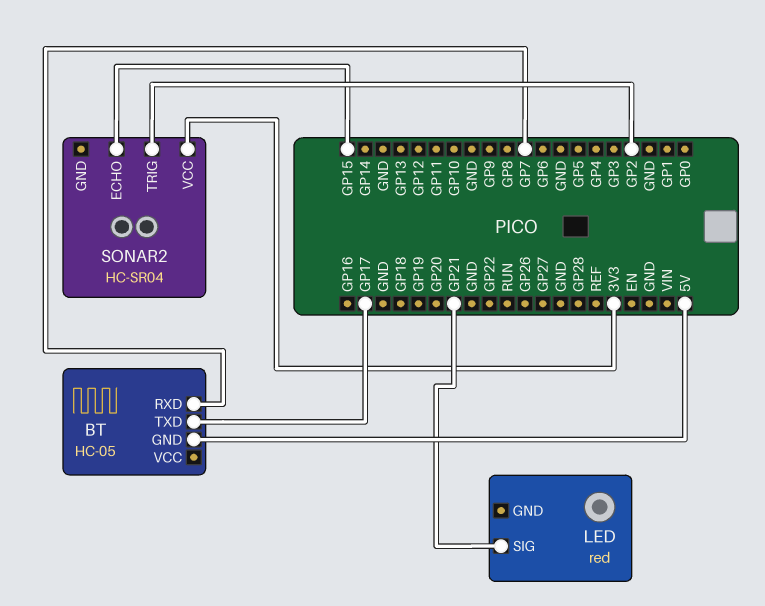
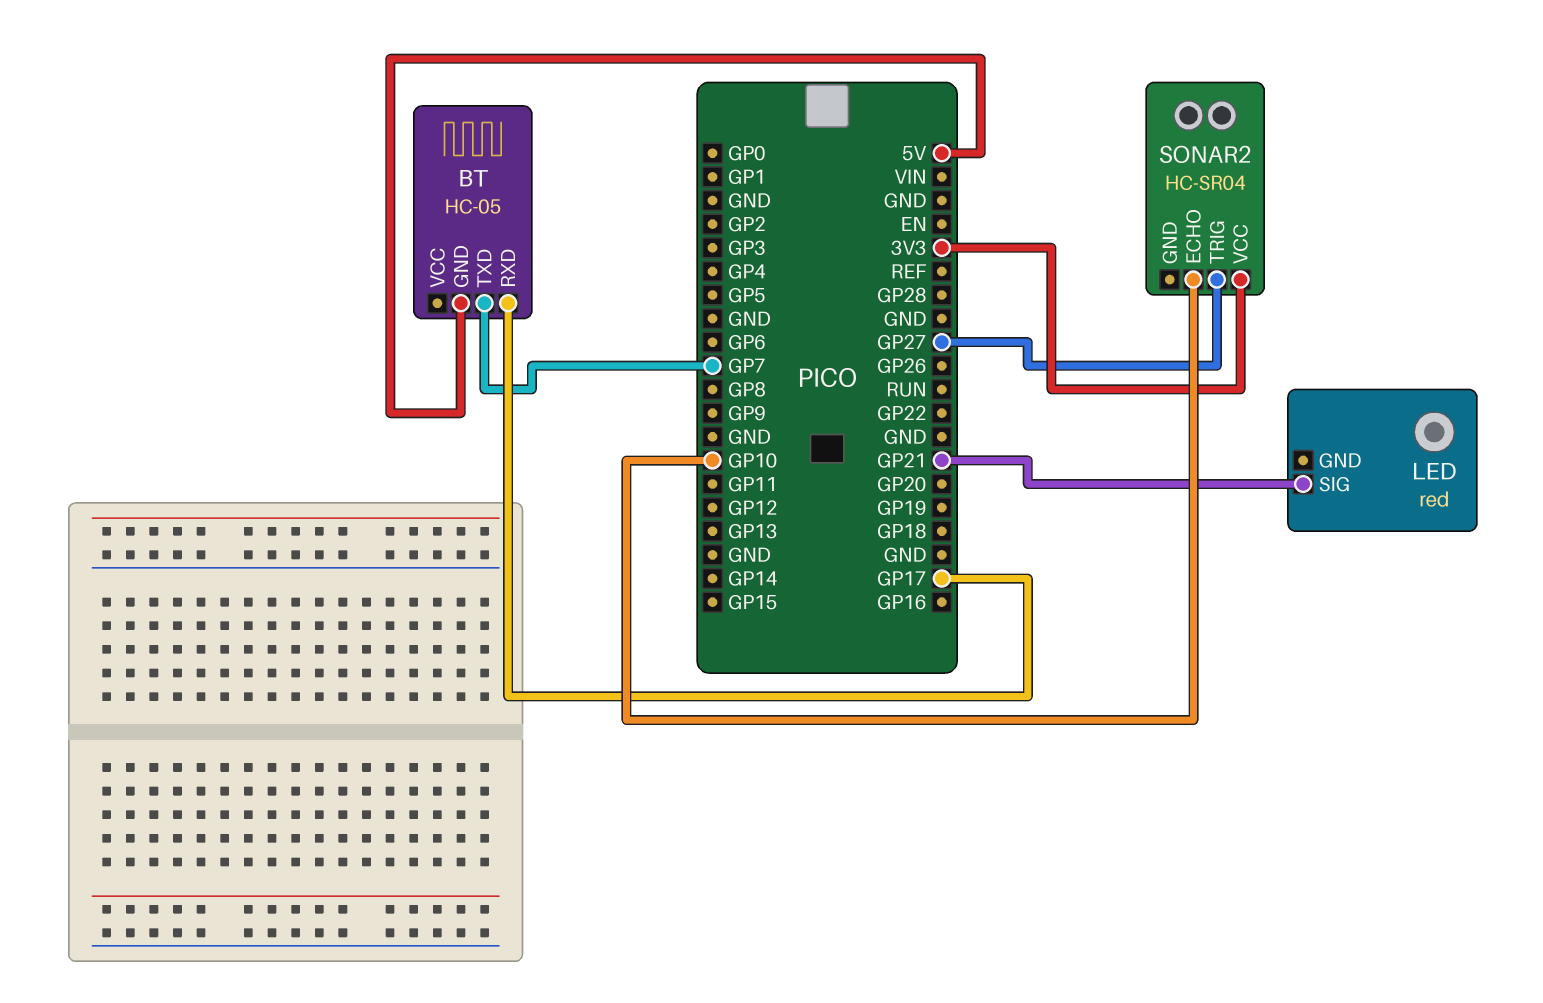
BT pin RXD: GP7 -> GP17
BT pin TXD: GP17 -> GP7
SONAR2 pin ECHO: GP15 -> GP10
SONAR2 pin TRIG: GP2 -> GP27

